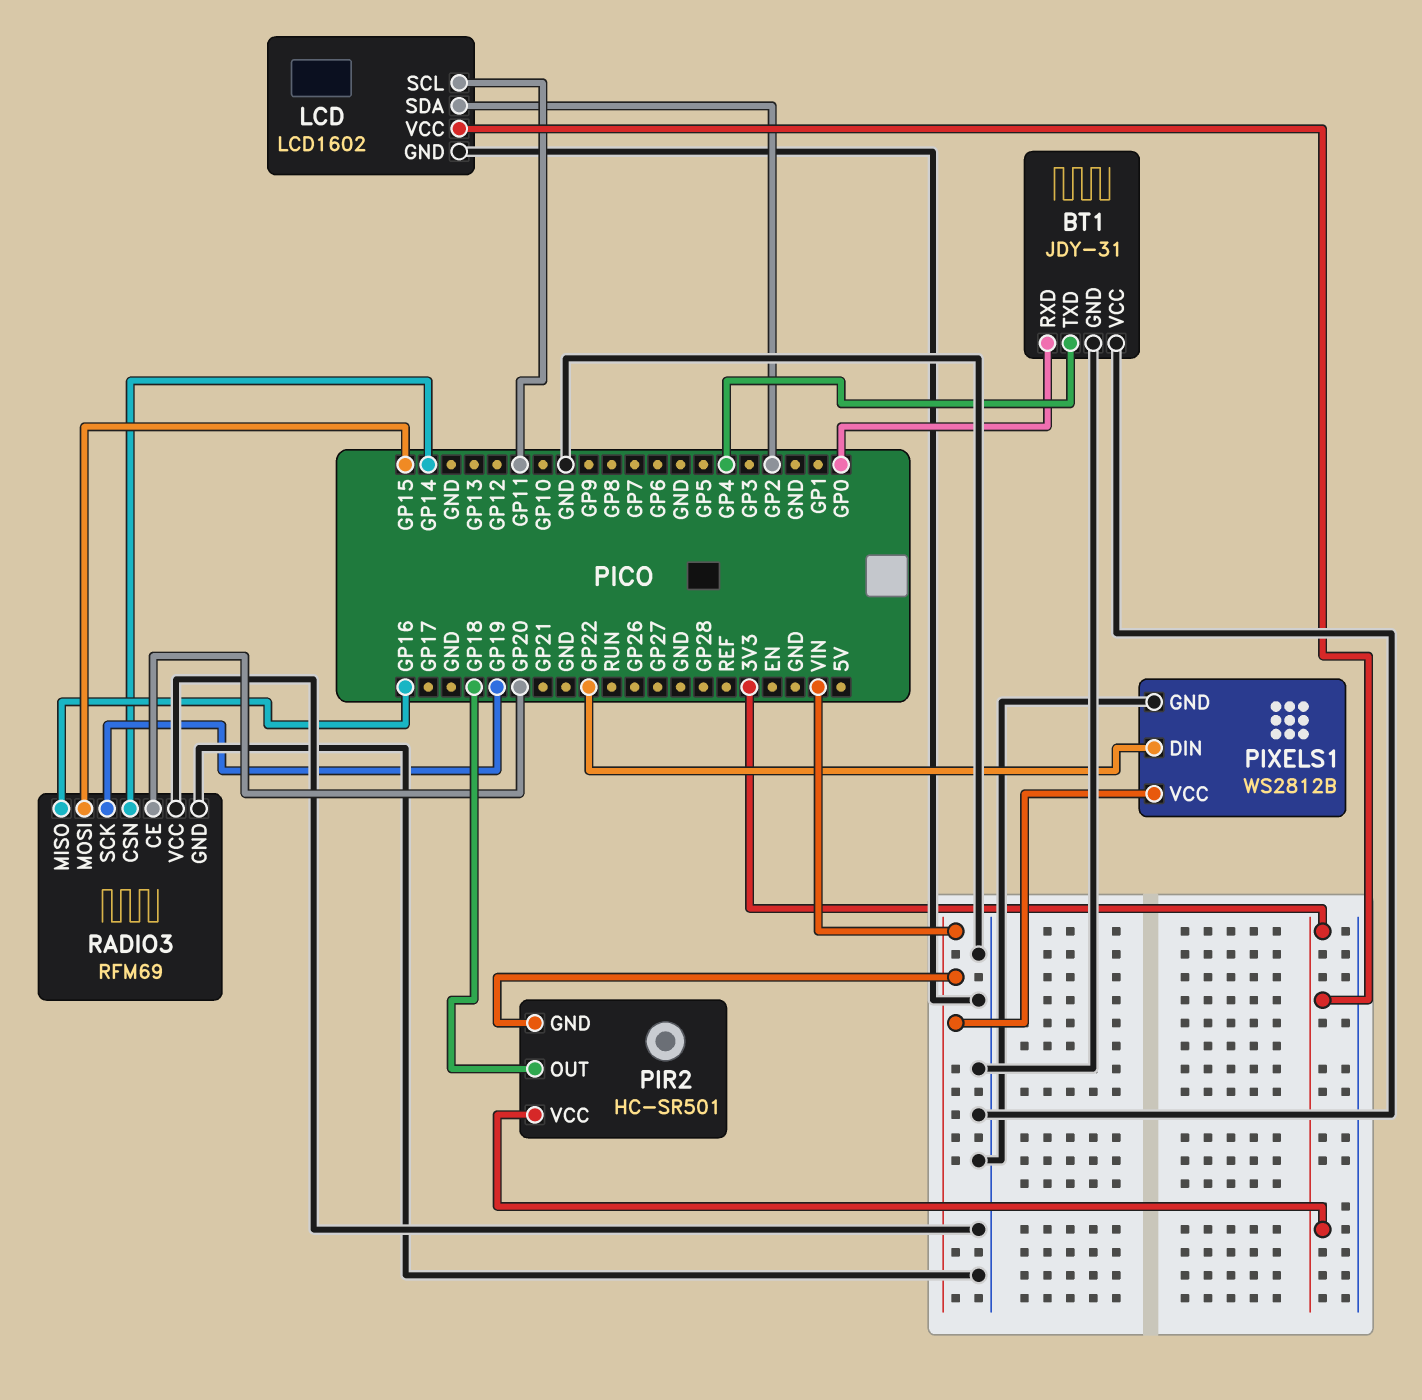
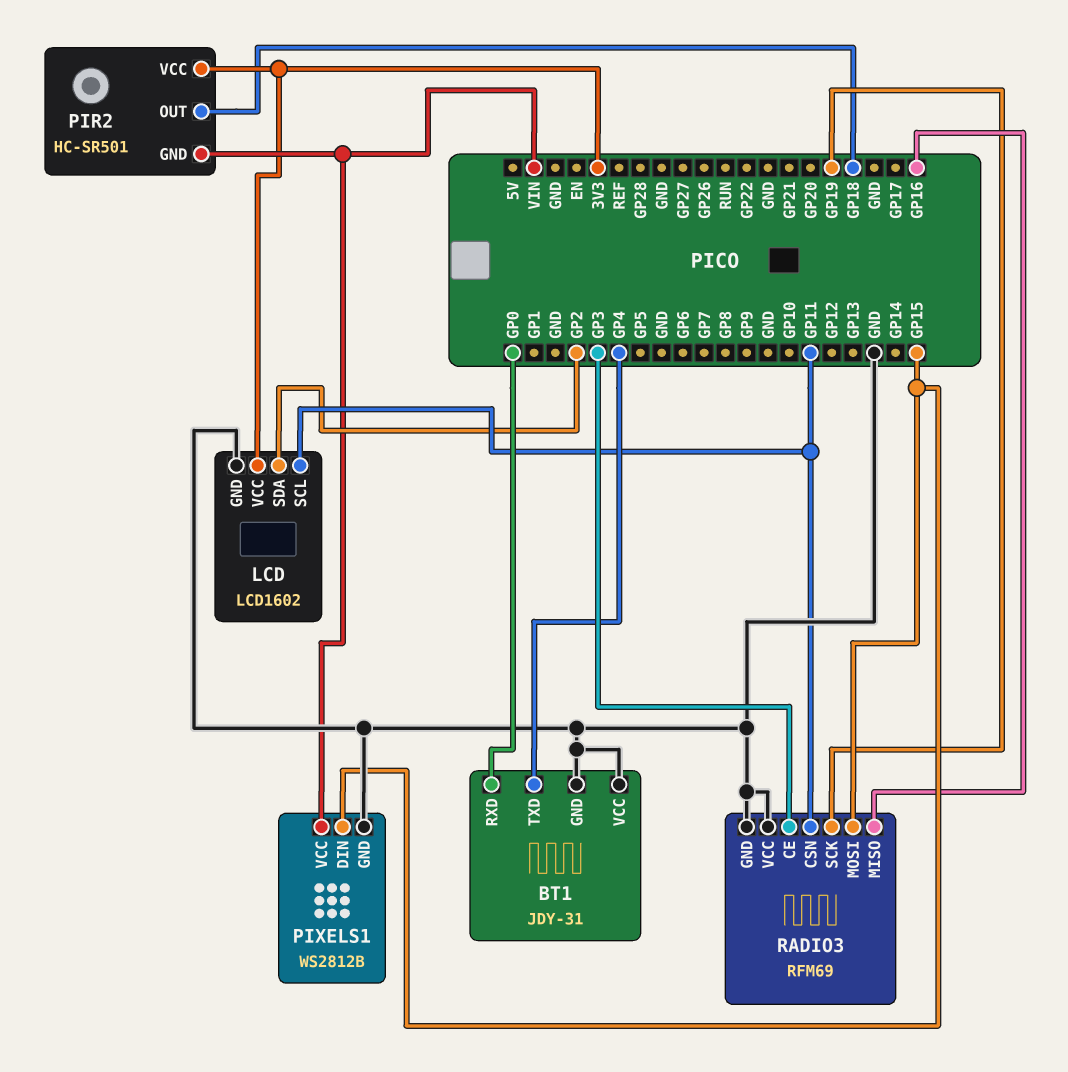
PIXELS1 pin DIN: GP22 -> GP15
RADIO3 pin CE: GP20 -> GP3
RADIO3 pin CSN: GP14 -> GP11

